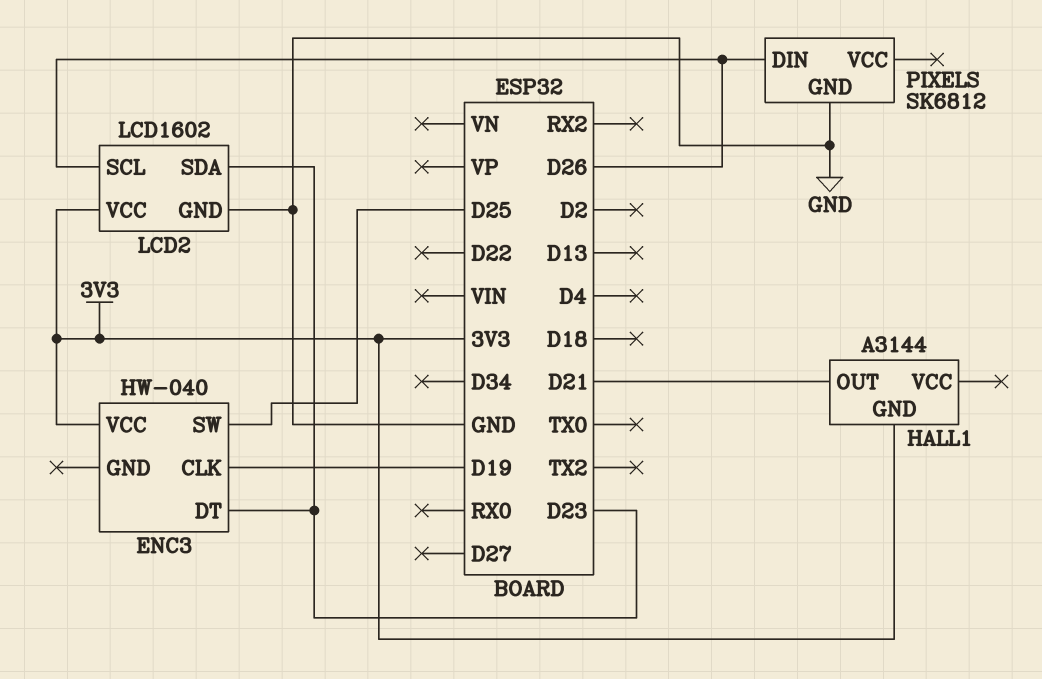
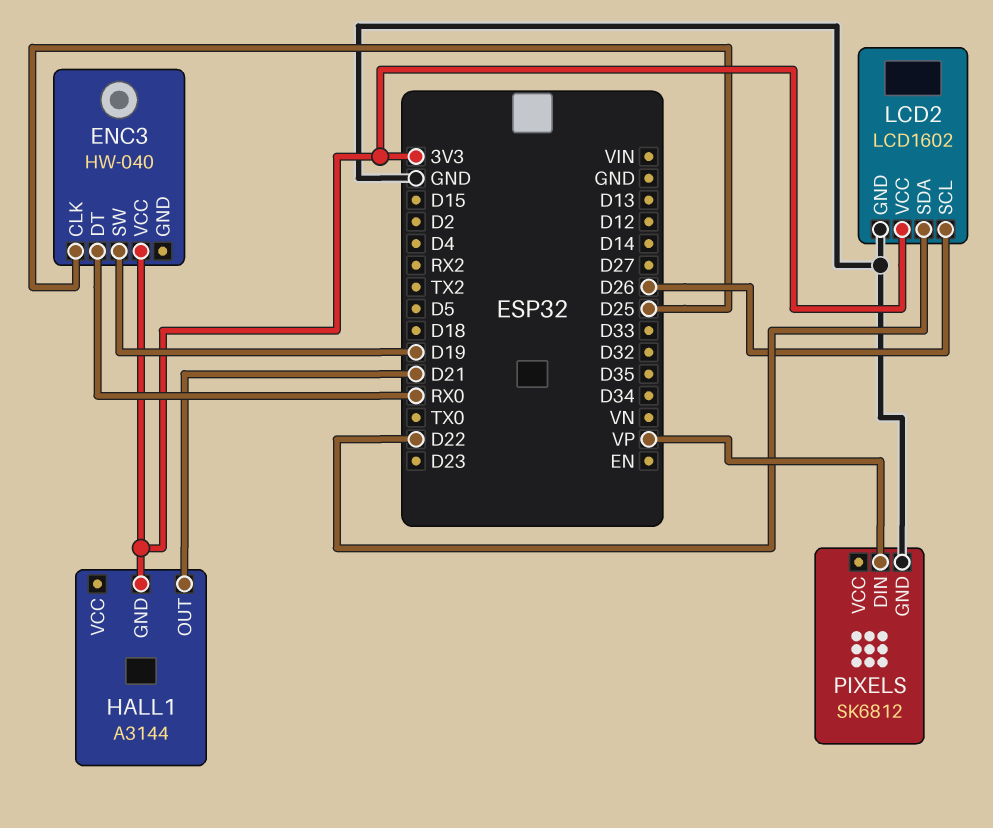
ENC3 pin CLK: D19 -> D25
ENC3 pin DT: D23 -> RX0
ENC3 pin SW: D25 -> D19
LCD2 pin SDA: D23 -> D22
PIXELS pin DIN: D26 -> VP

